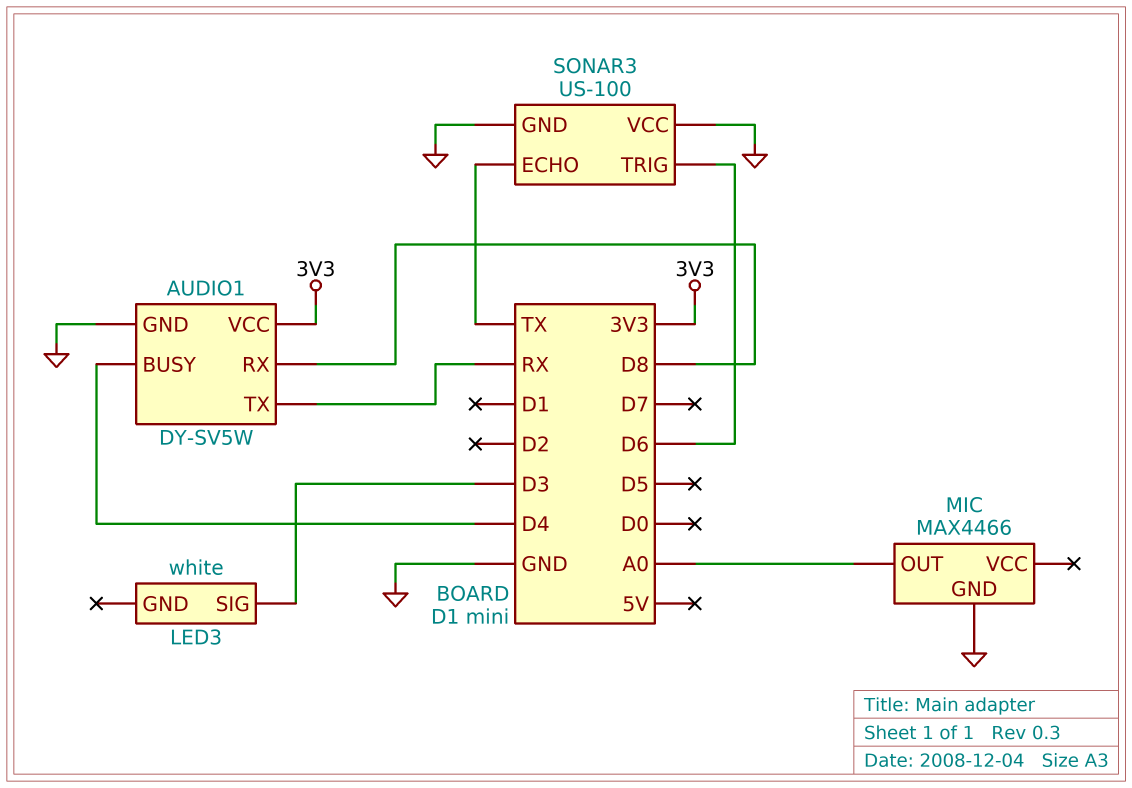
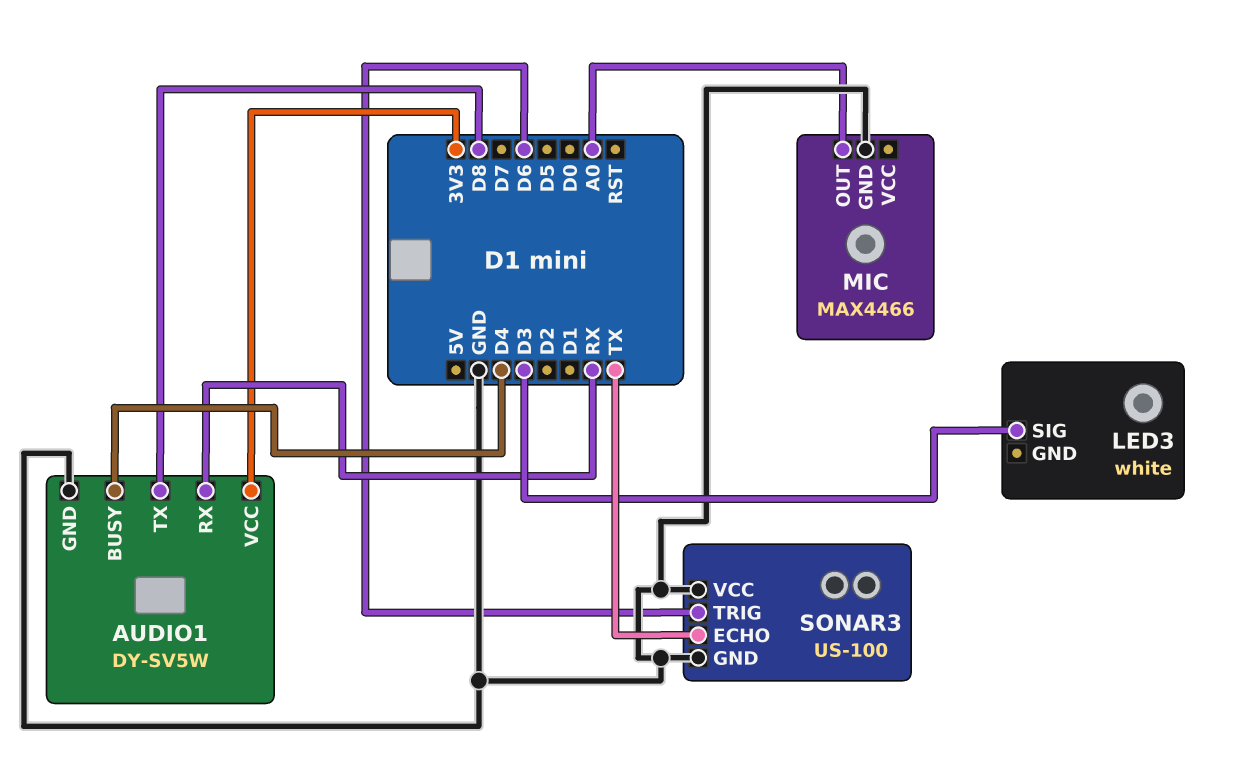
AUDIO1 pin RX: D8 -> RX
AUDIO1 pin TX: RX -> D8

